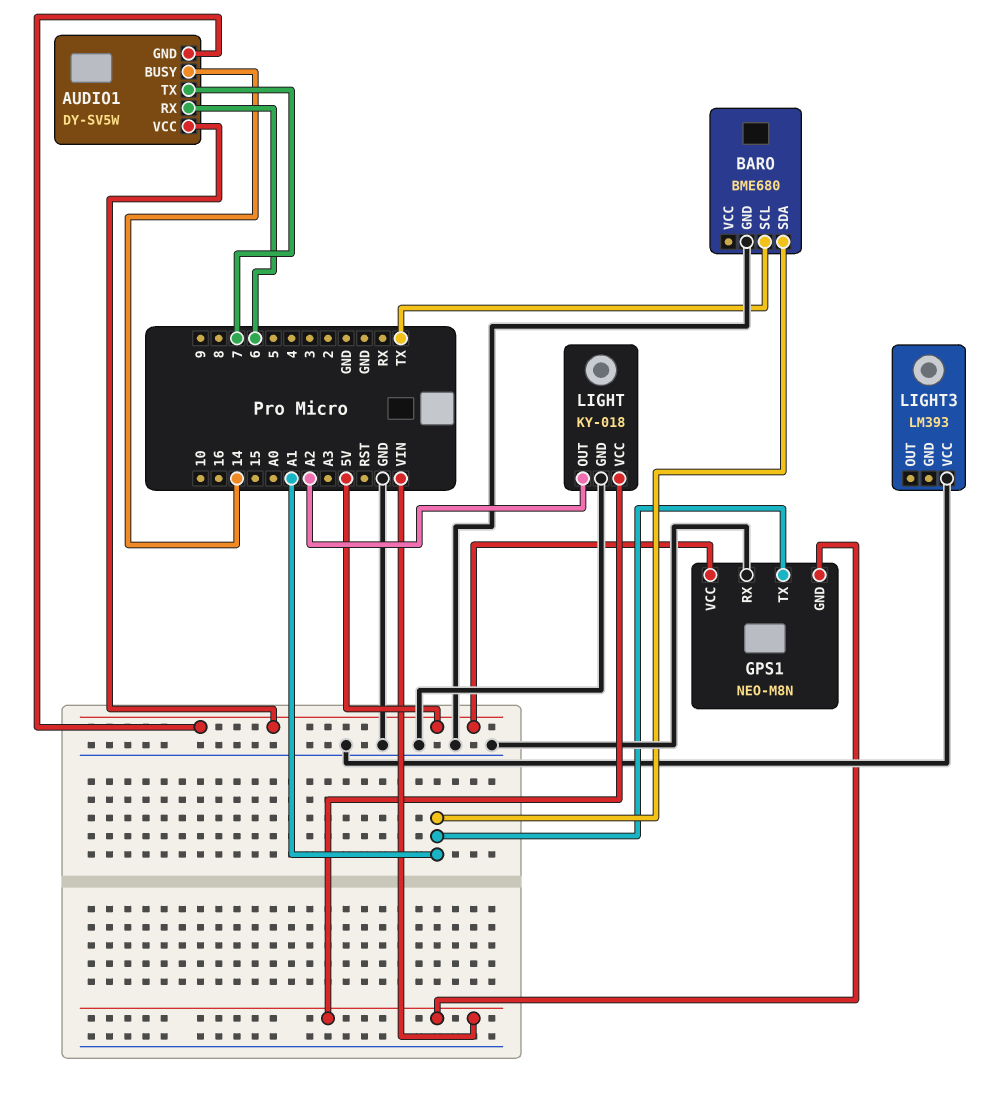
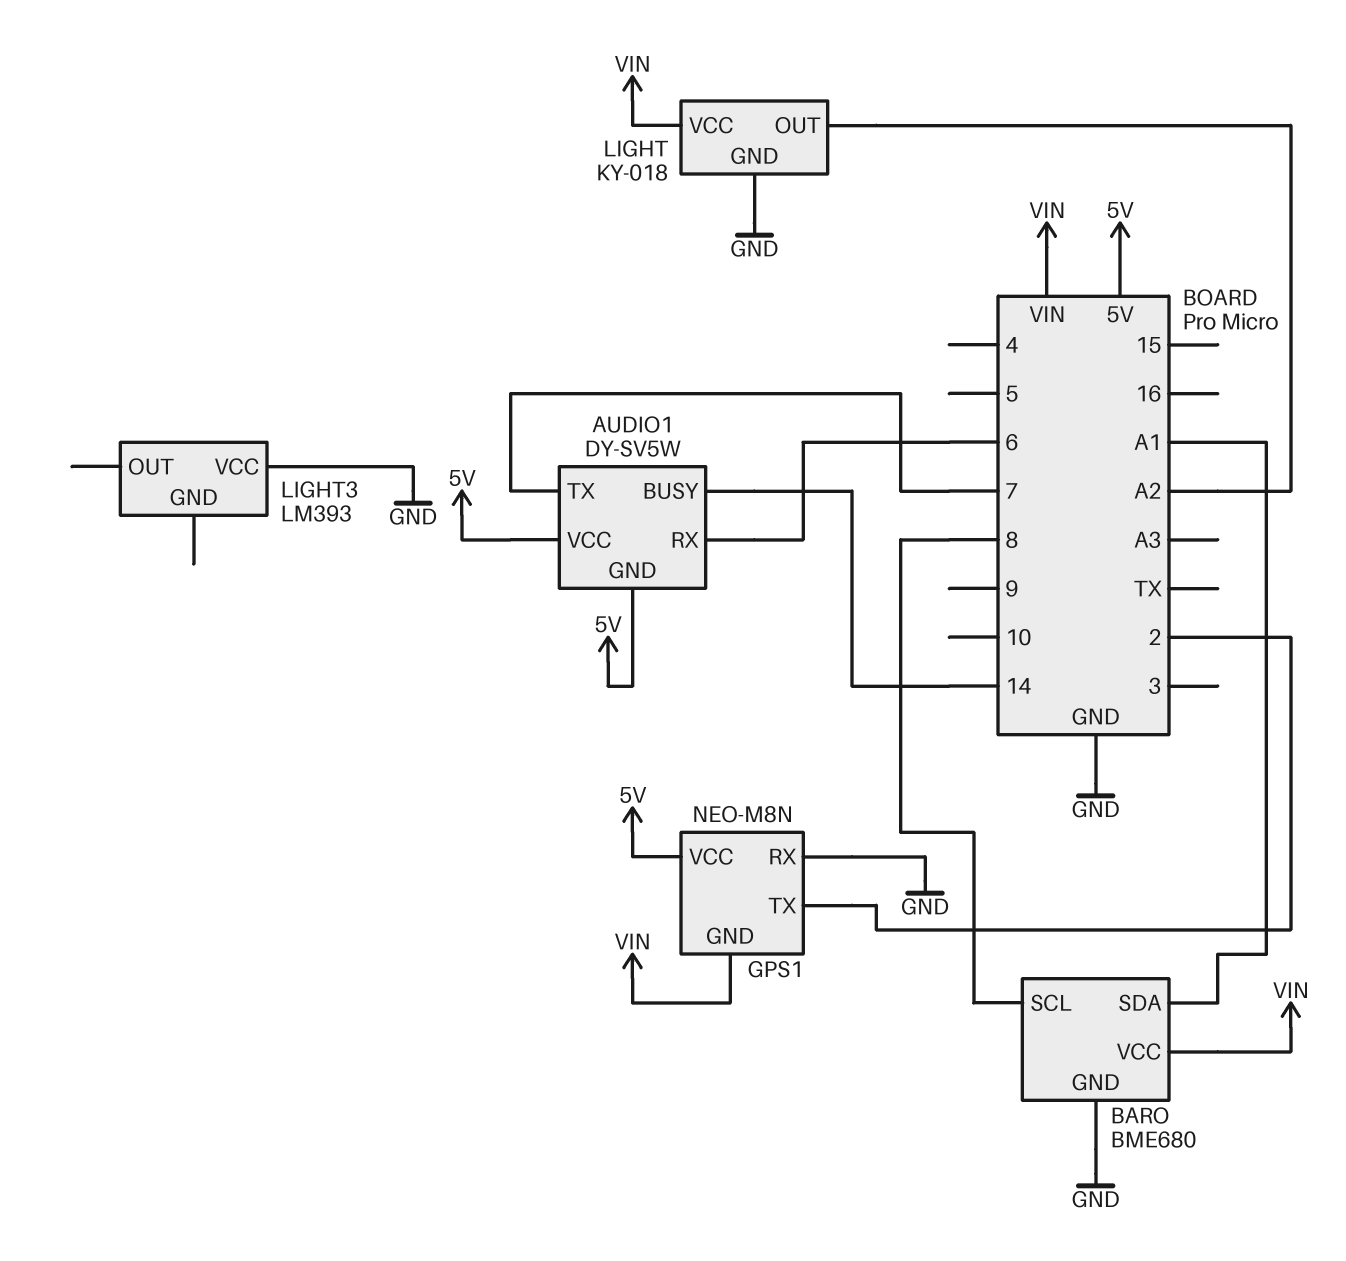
BARO pin SCL: TX -> 8
BARO pin VCC: none -> VIN
GPS1 pin TX: A1 -> 2

